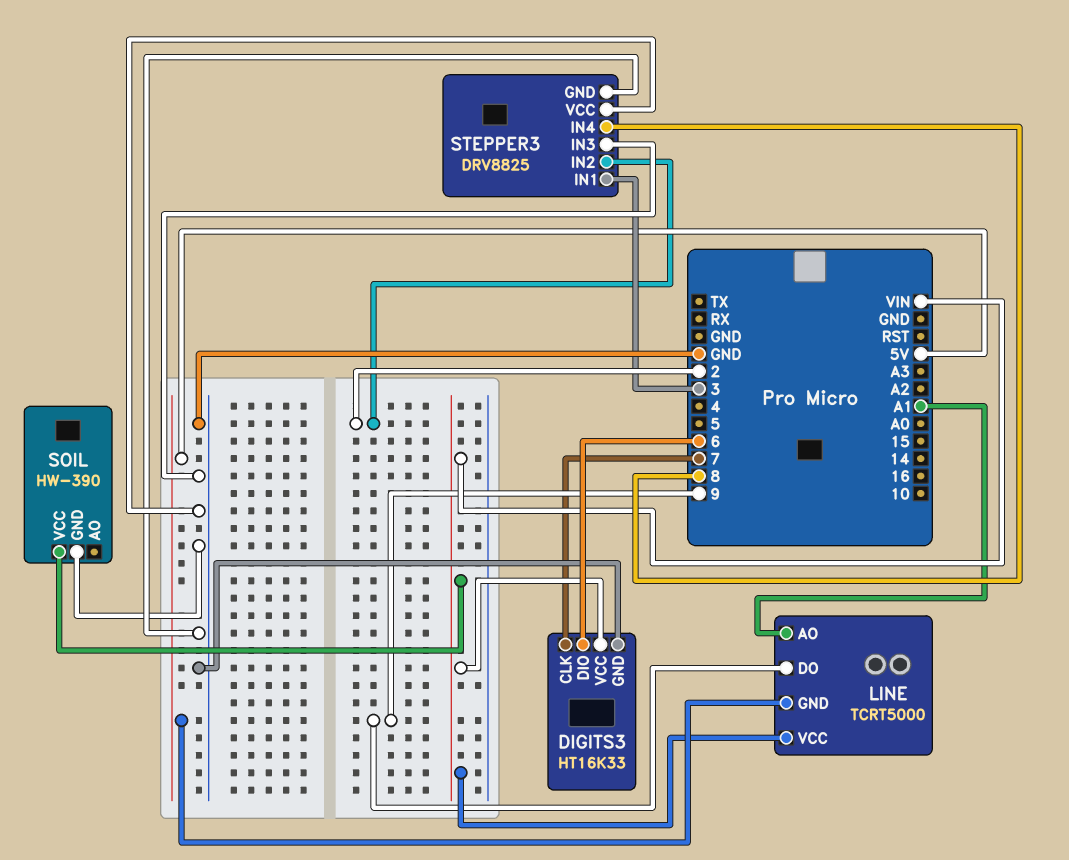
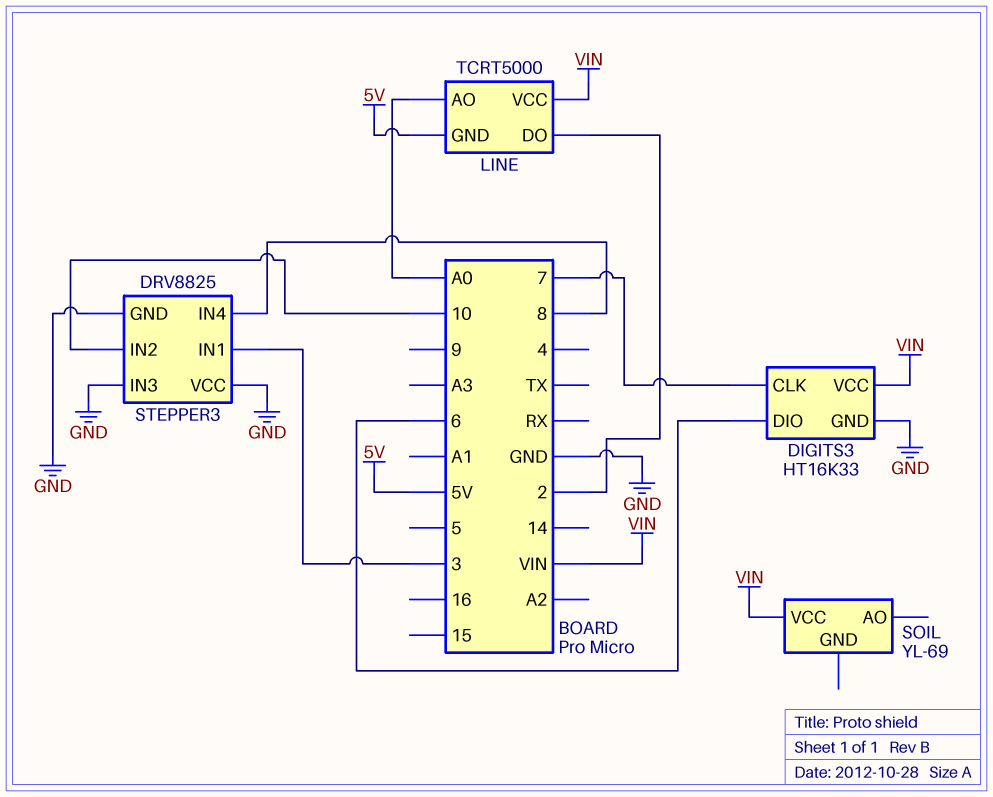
LINE pin AO: A1 -> A0
LINE pin DO: 9 -> 2
SOIL: HW-390 -> YL-69
SOIL pin GND: GND -> none
STEPPER3 pin IN2: 2 -> 10

